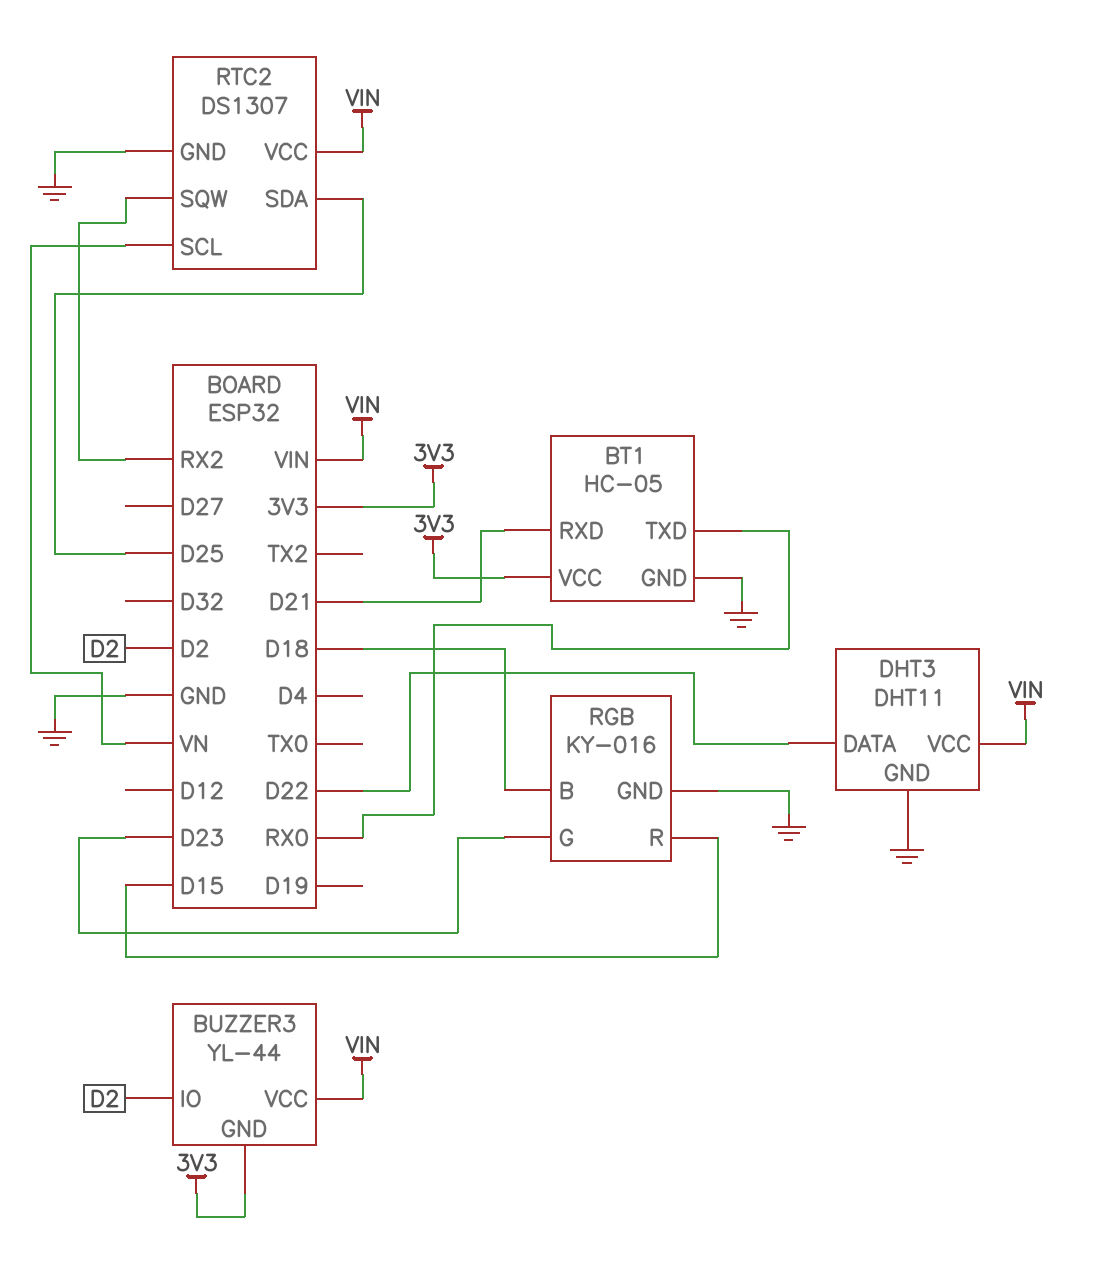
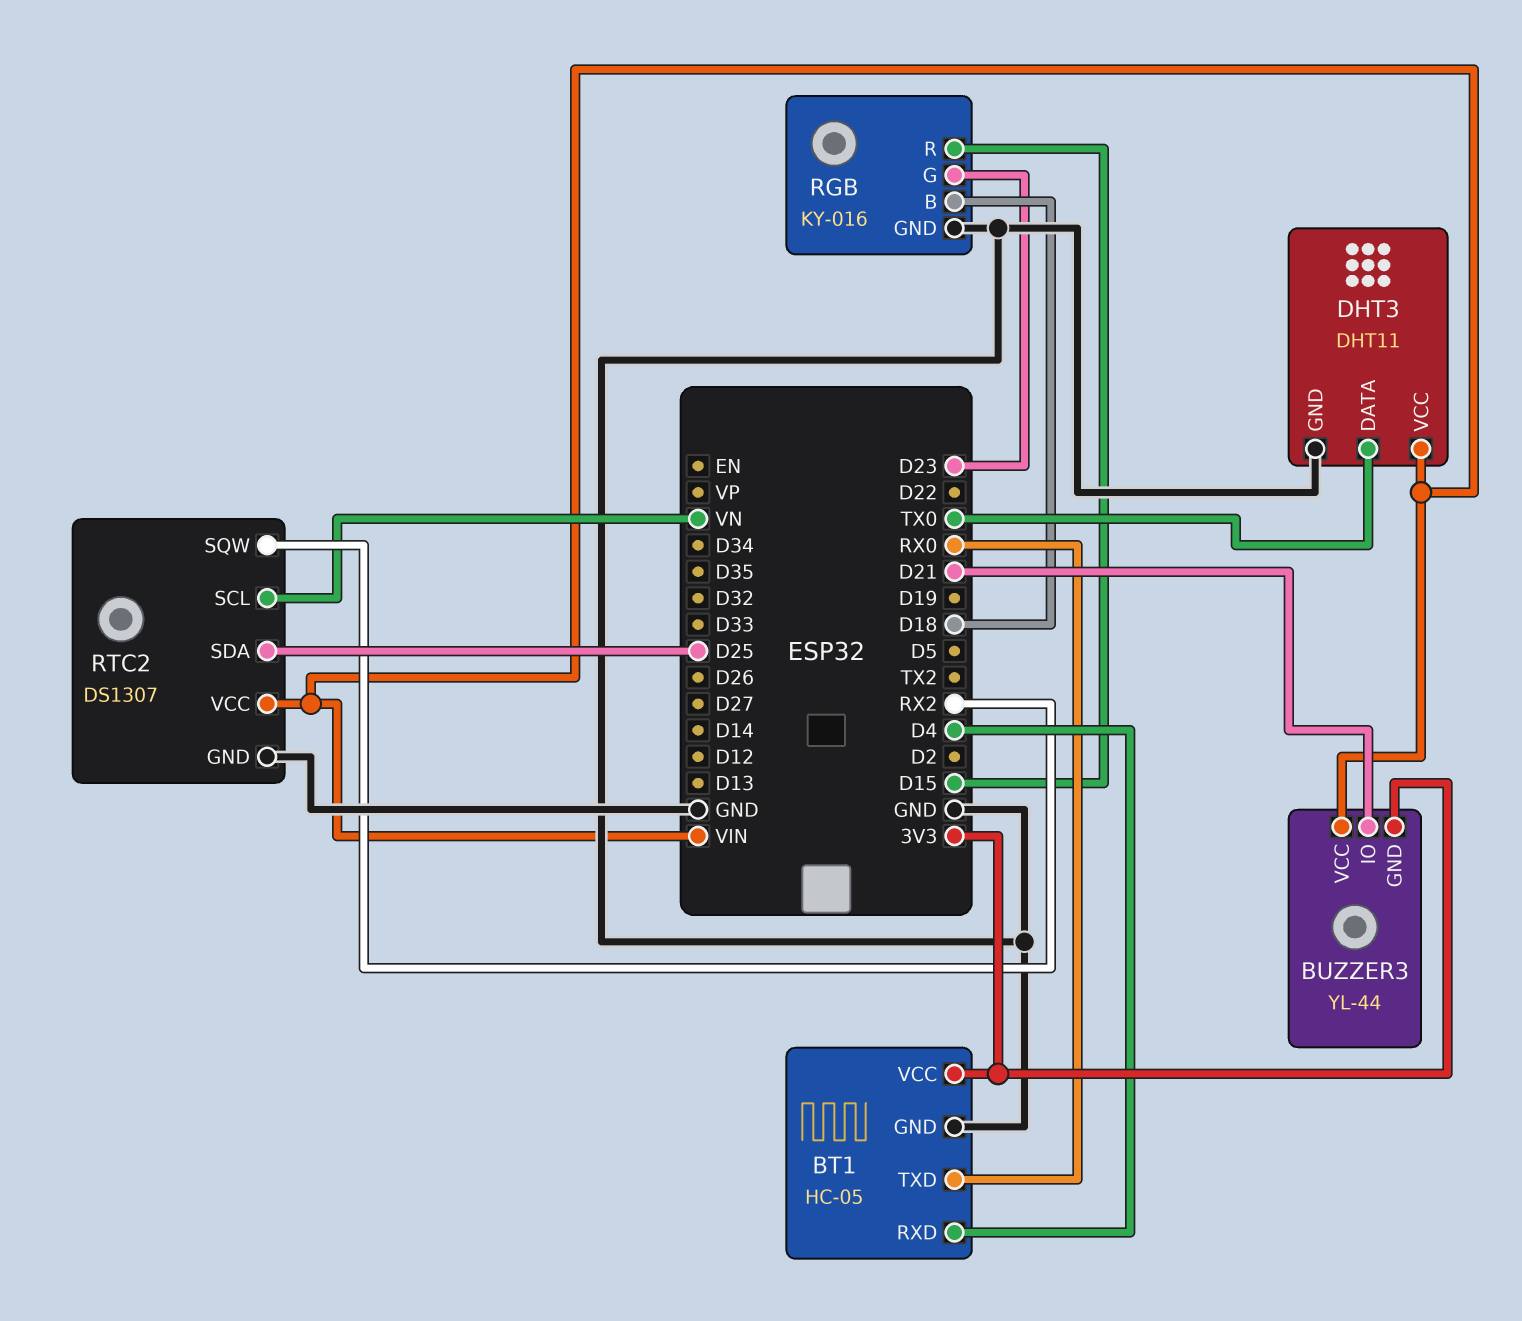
BT1 pin RXD: D21 -> D4
BUZZER3 pin IO: D2 -> D21
DHT3 pin DATA: D22 -> TX0

